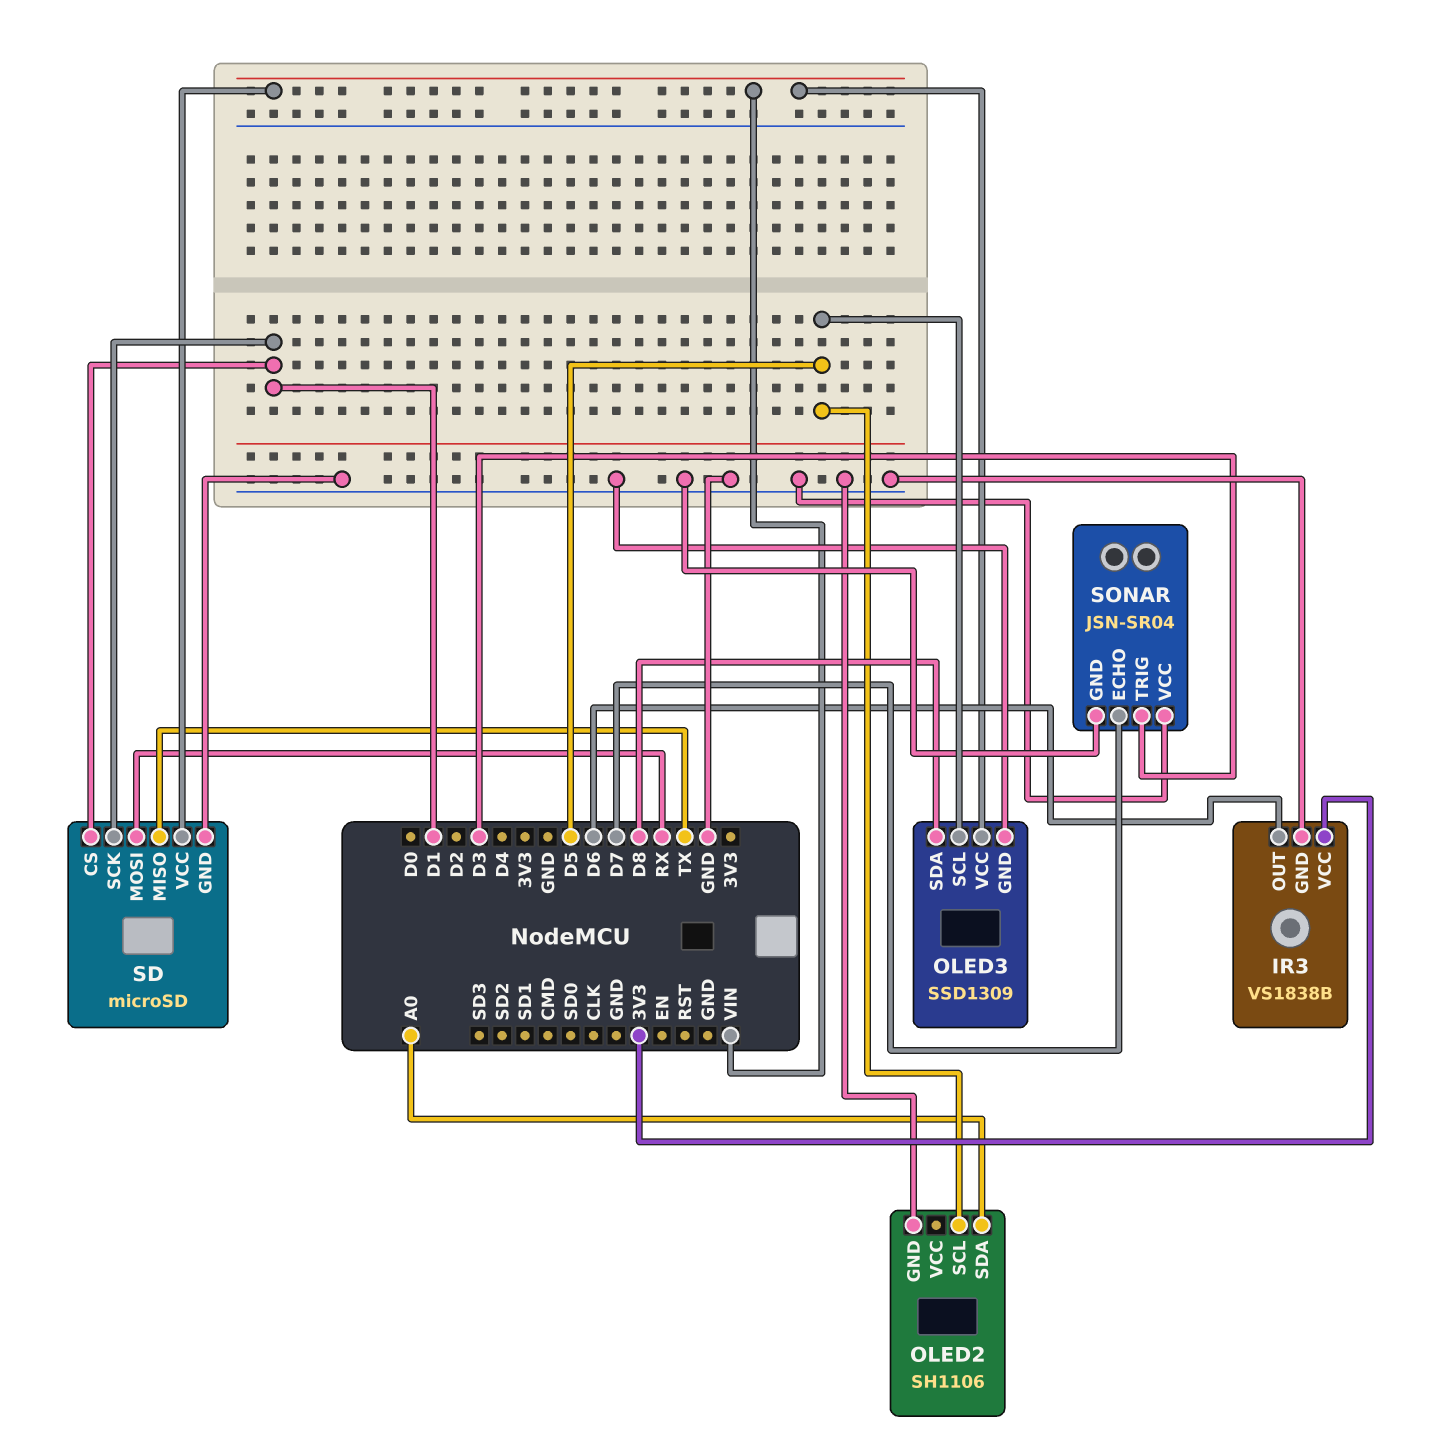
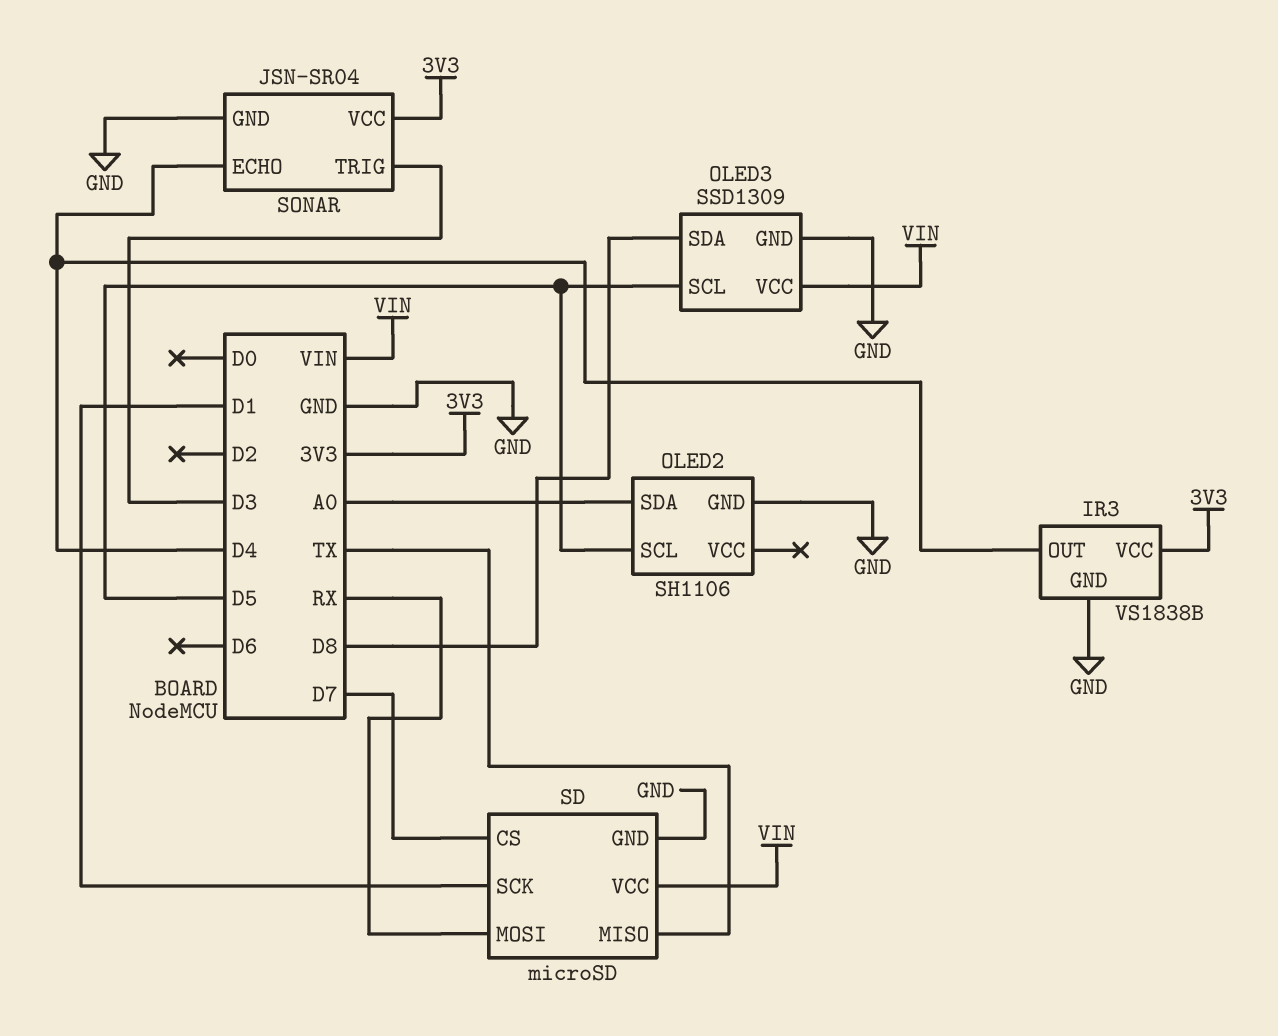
IR3 pin OUT: D6 -> D4
SD pin CS: D1 -> D7
SONAR pin ECHO: D7 -> D4
SONAR pin VCC: GND -> 3V3

